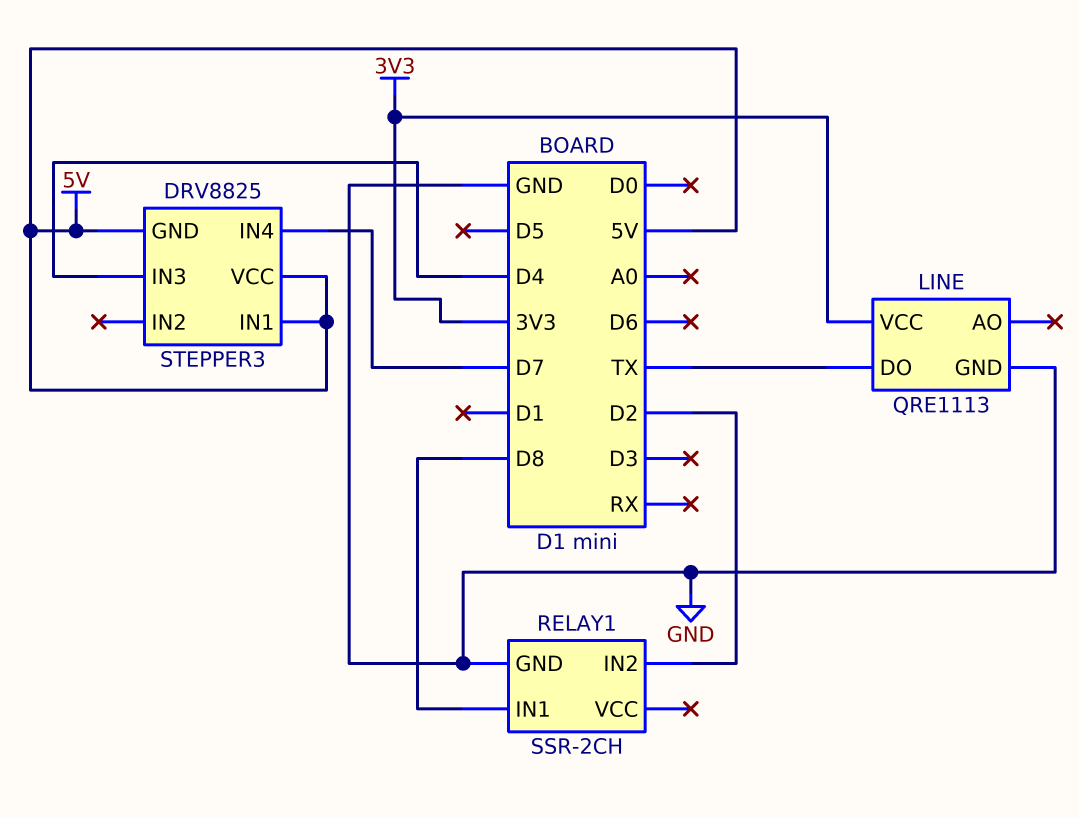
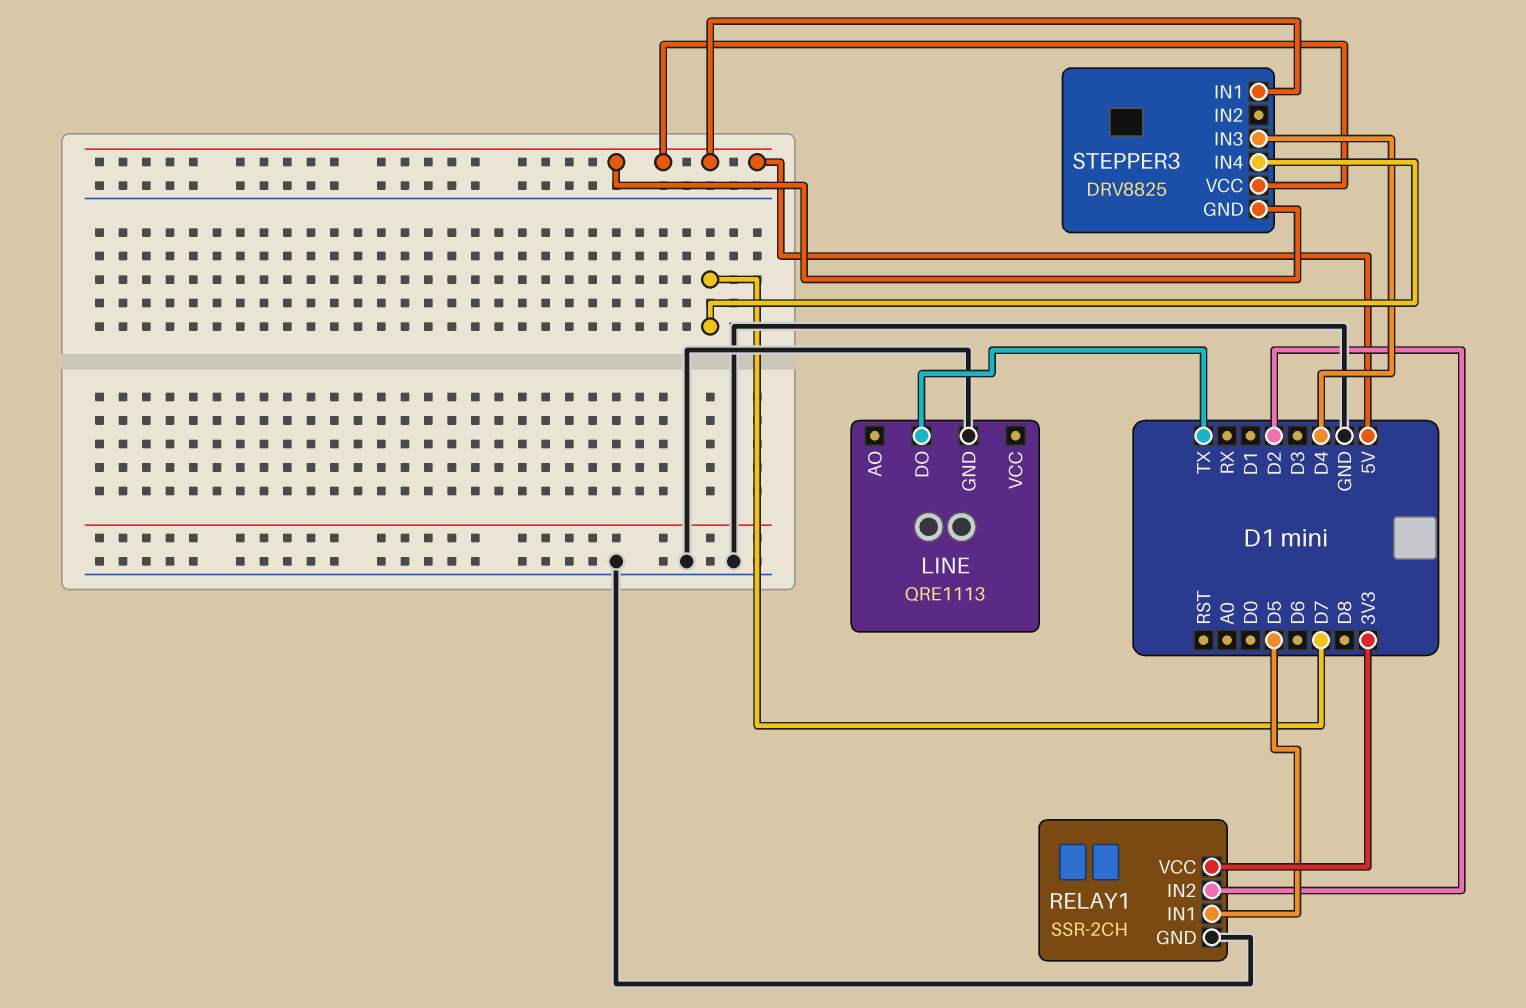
LINE pin VCC: 3V3 -> none
RELAY1 pin IN1: D8 -> D5
RELAY1 pin VCC: none -> 3V3

